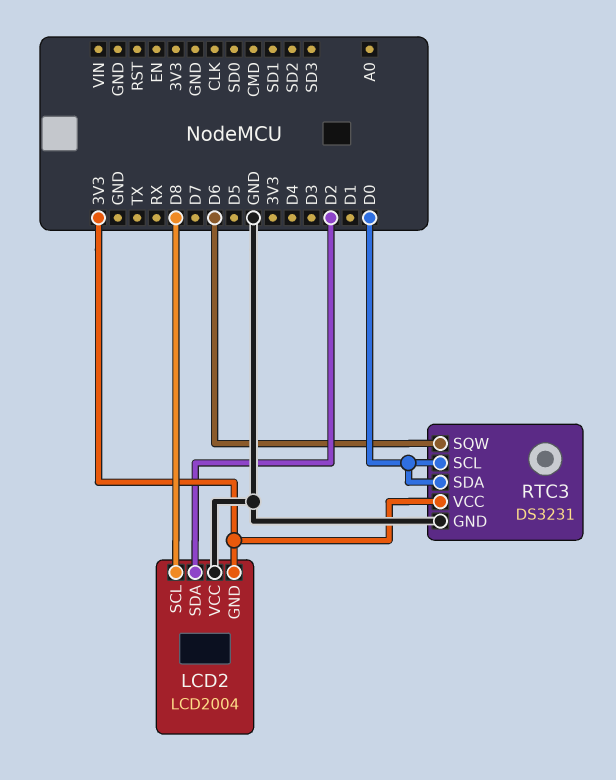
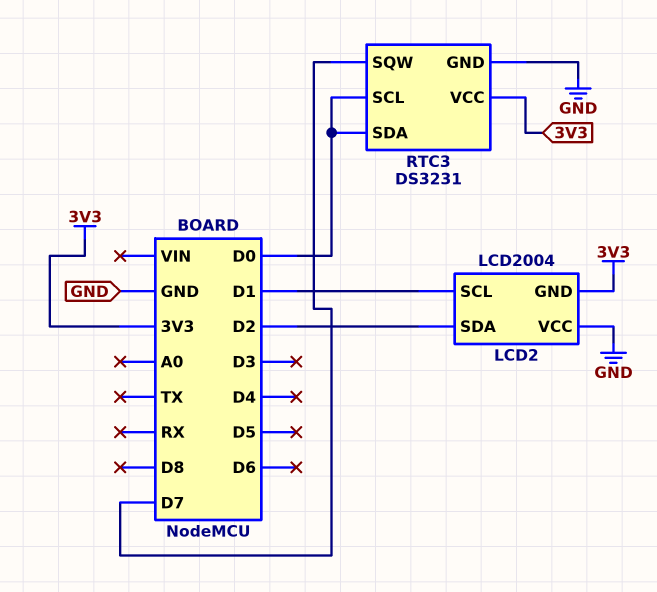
LCD2 pin SCL: D8 -> D1
RTC3 pin SQW: D6 -> D7

